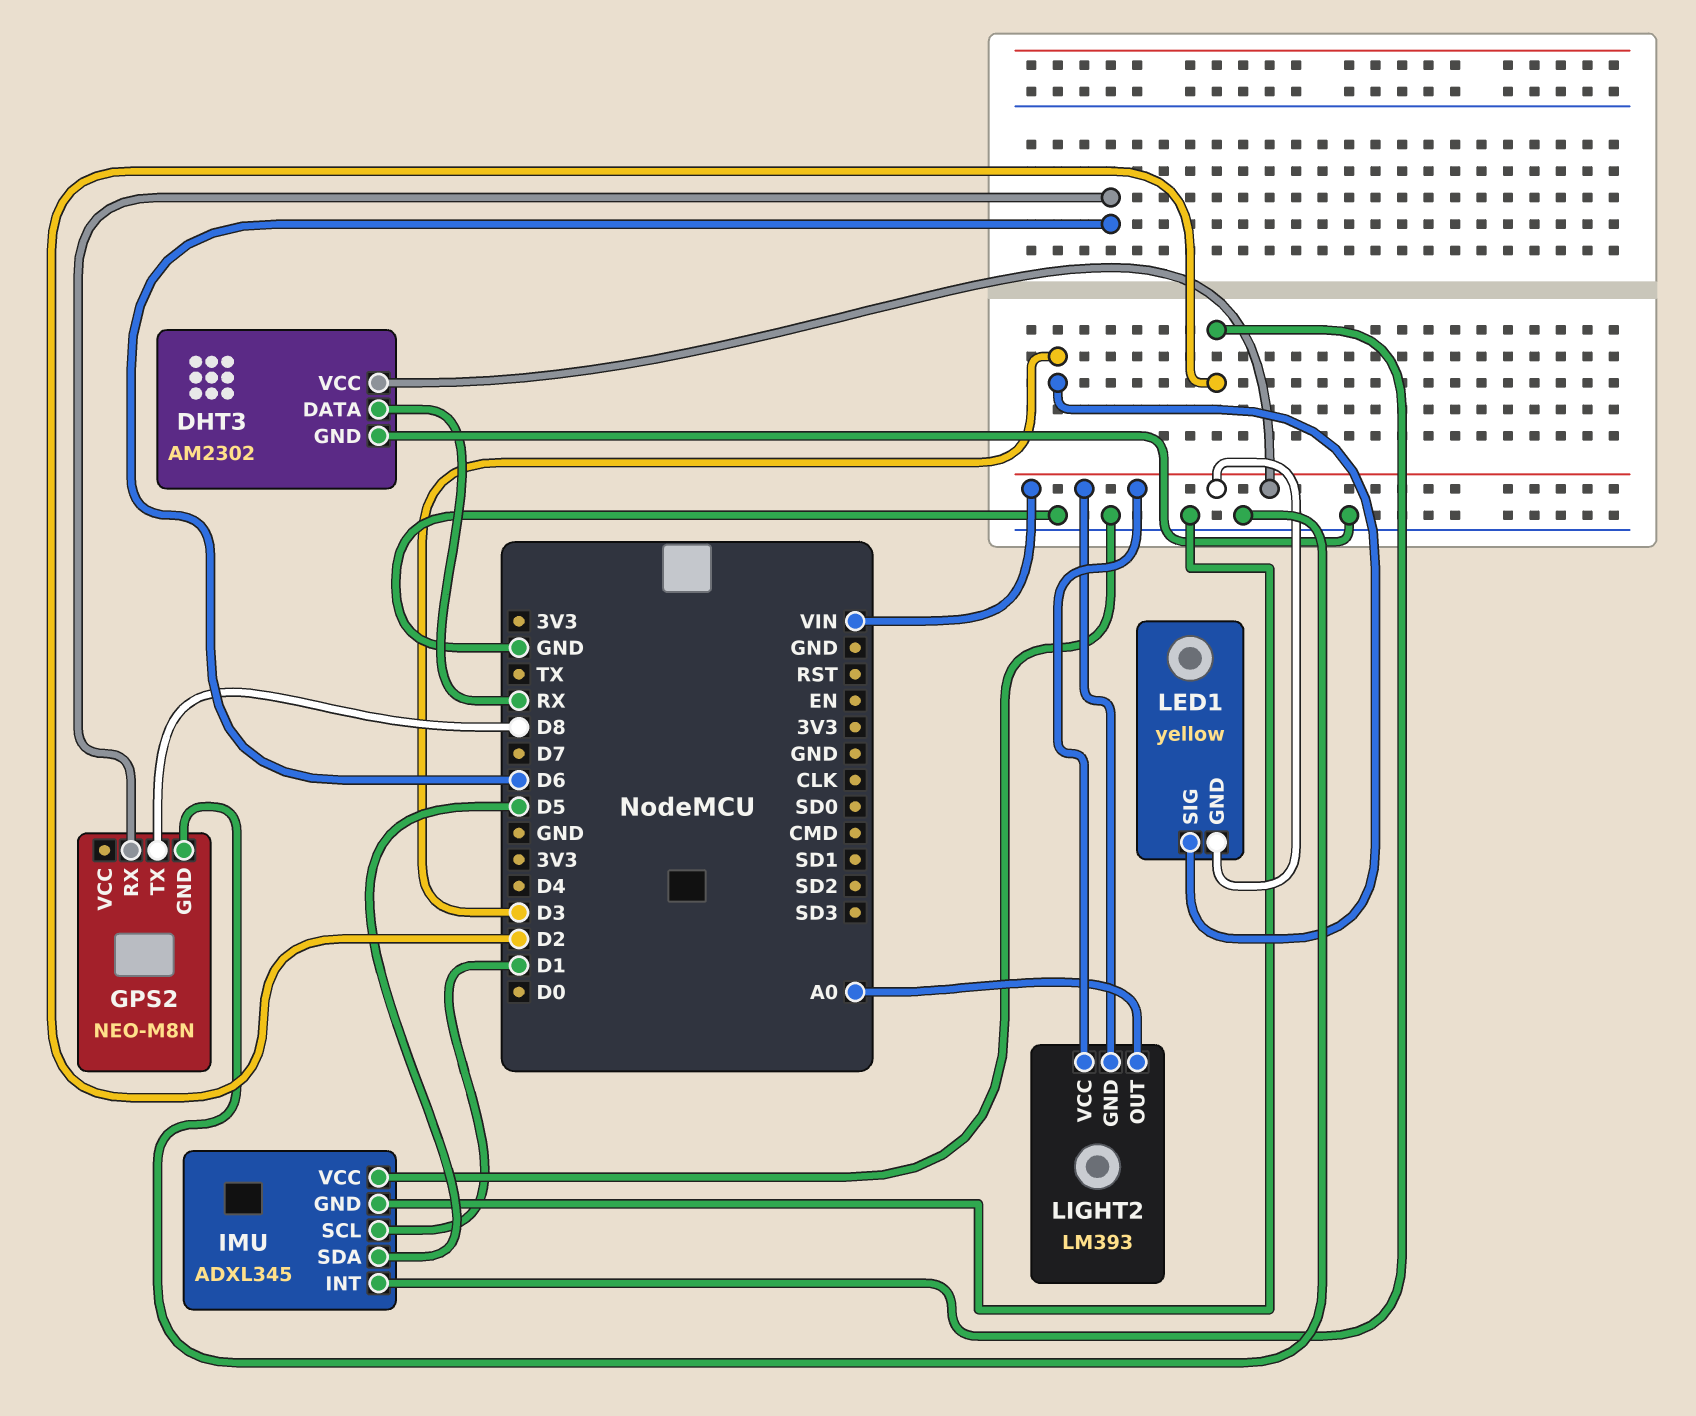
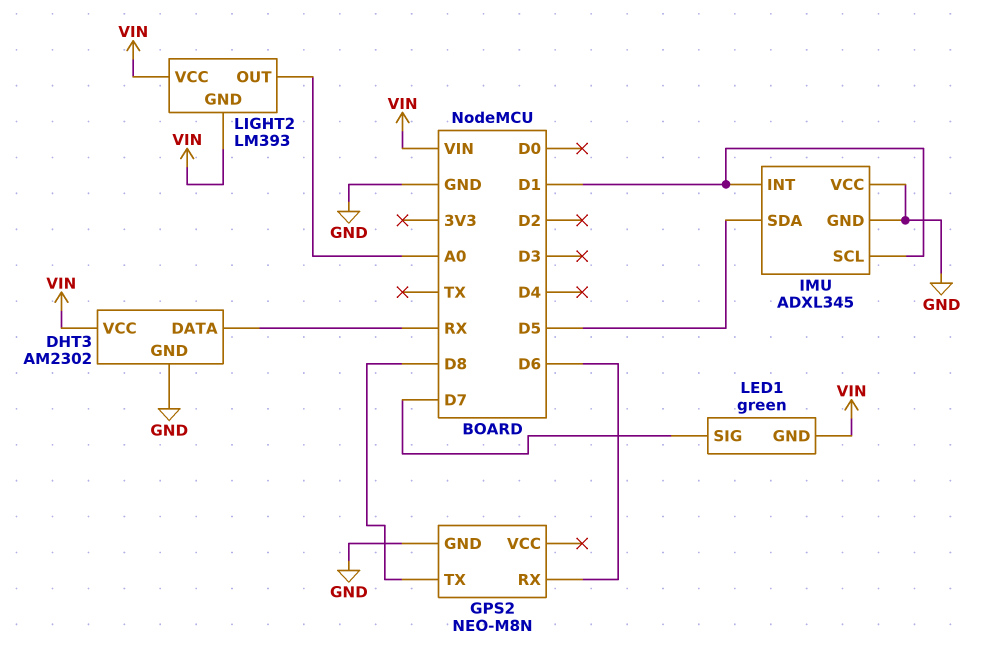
IMU pin INT: D2 -> D1
LED1: yellow -> green
LED1 pin SIG: D3 -> D7

